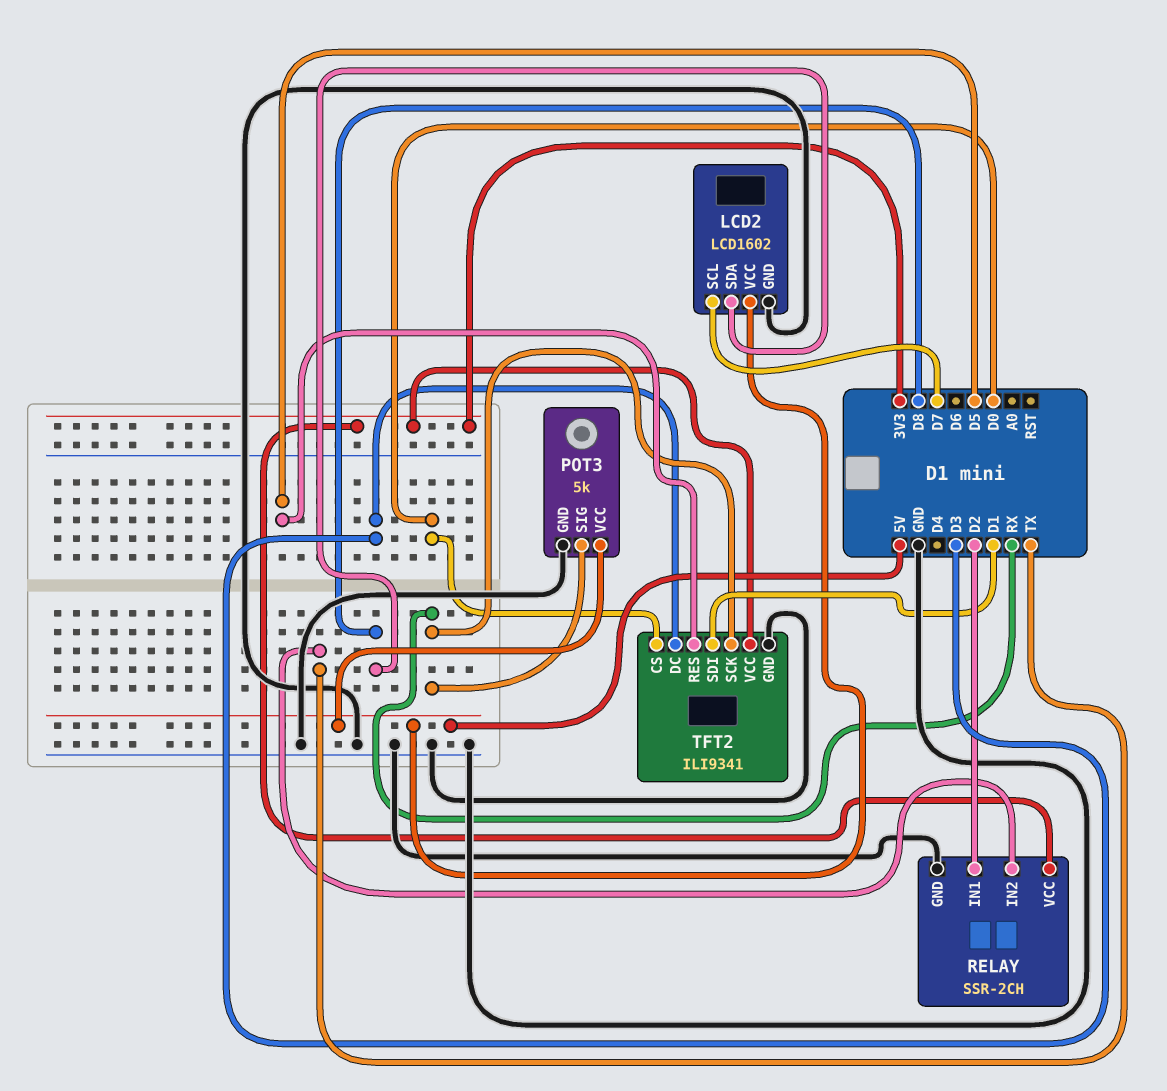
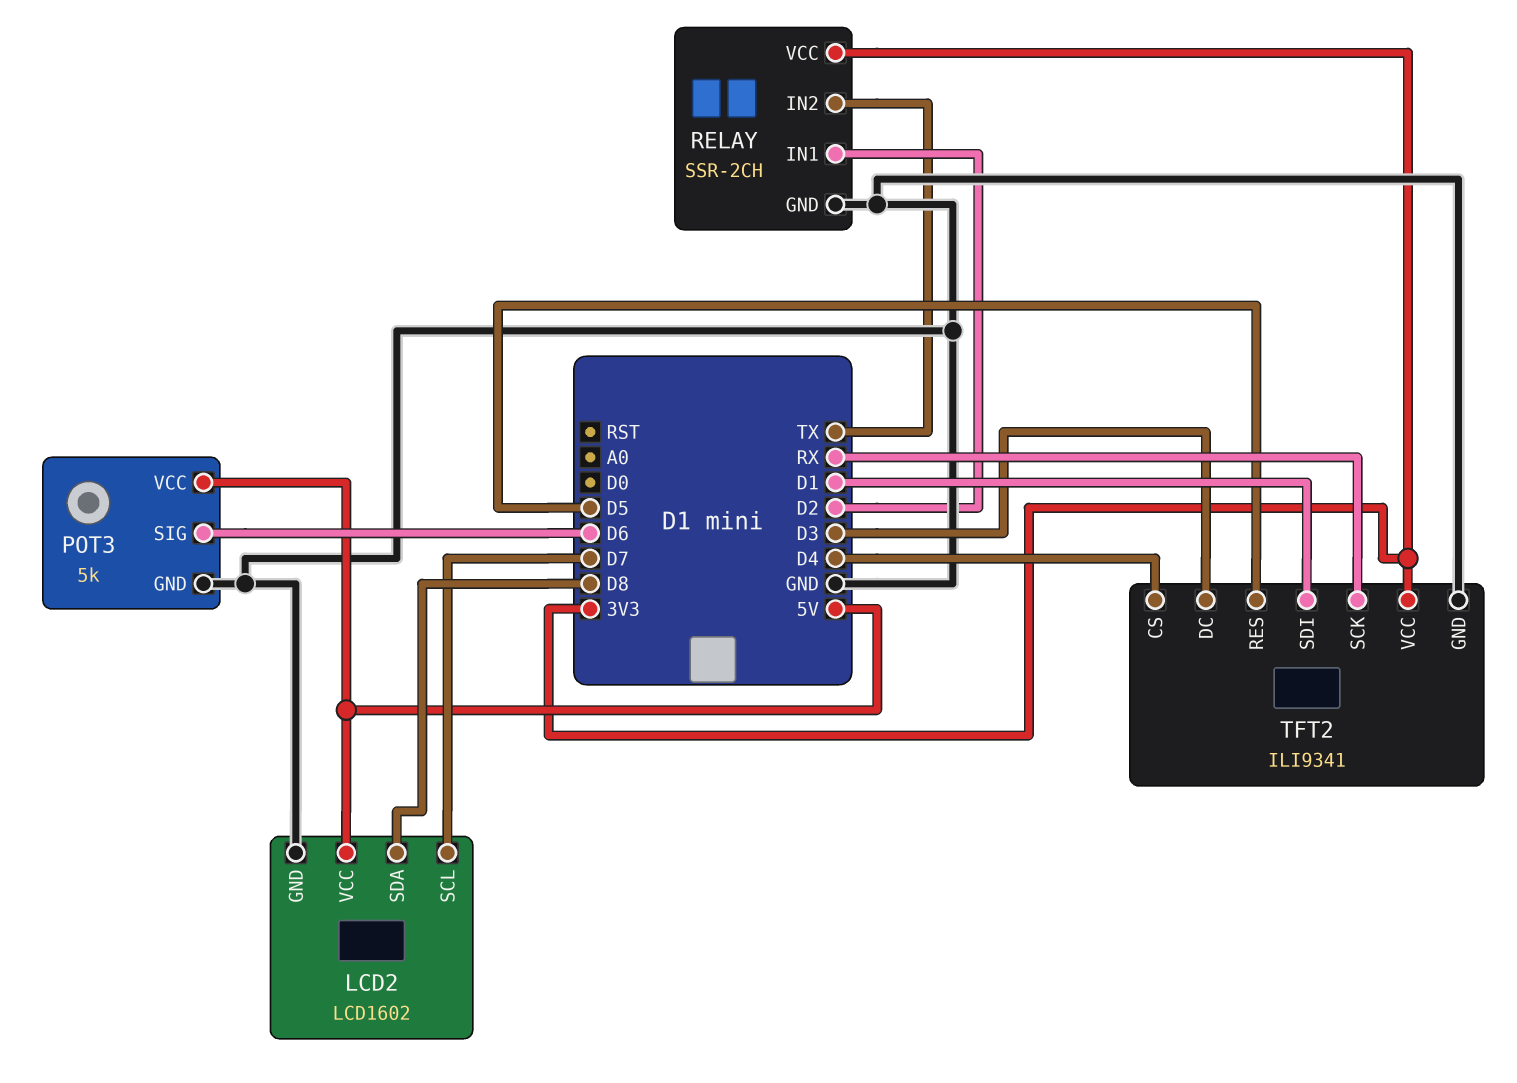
POT3 pin SIG: RX -> D6
TFT2 pin CS: D0 -> D4

